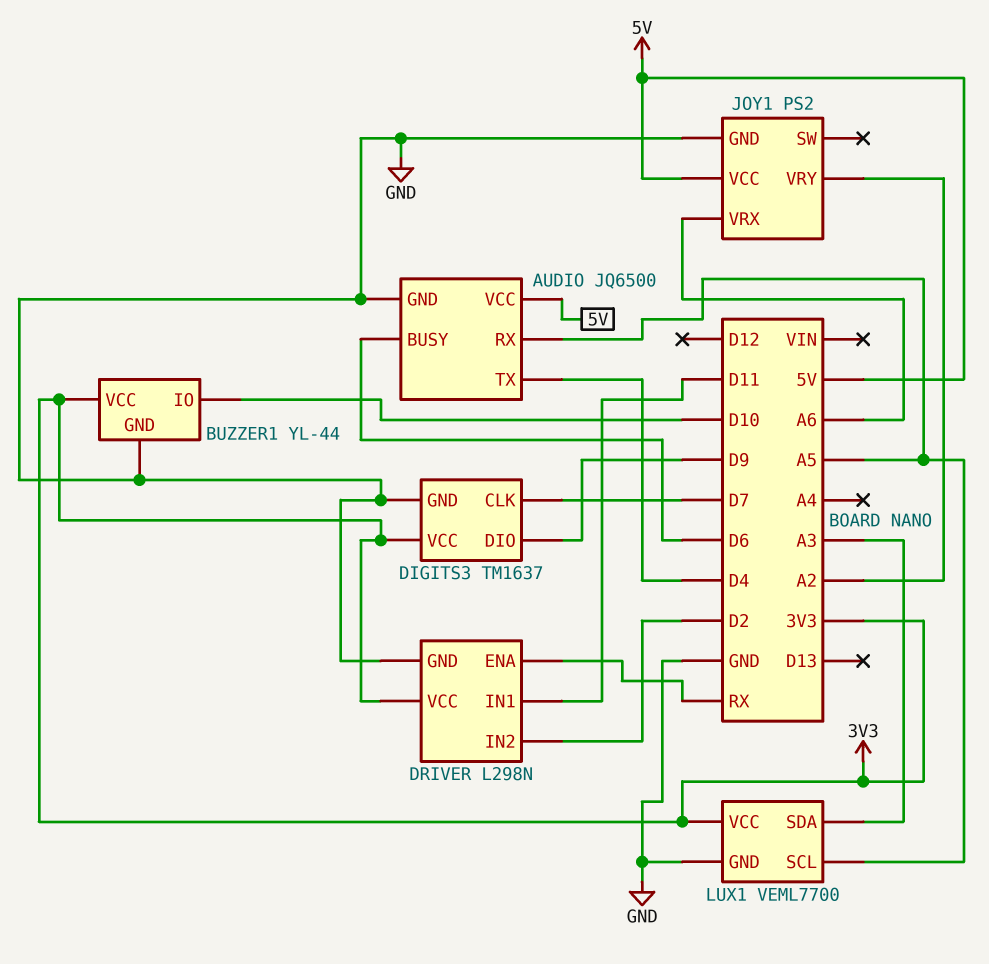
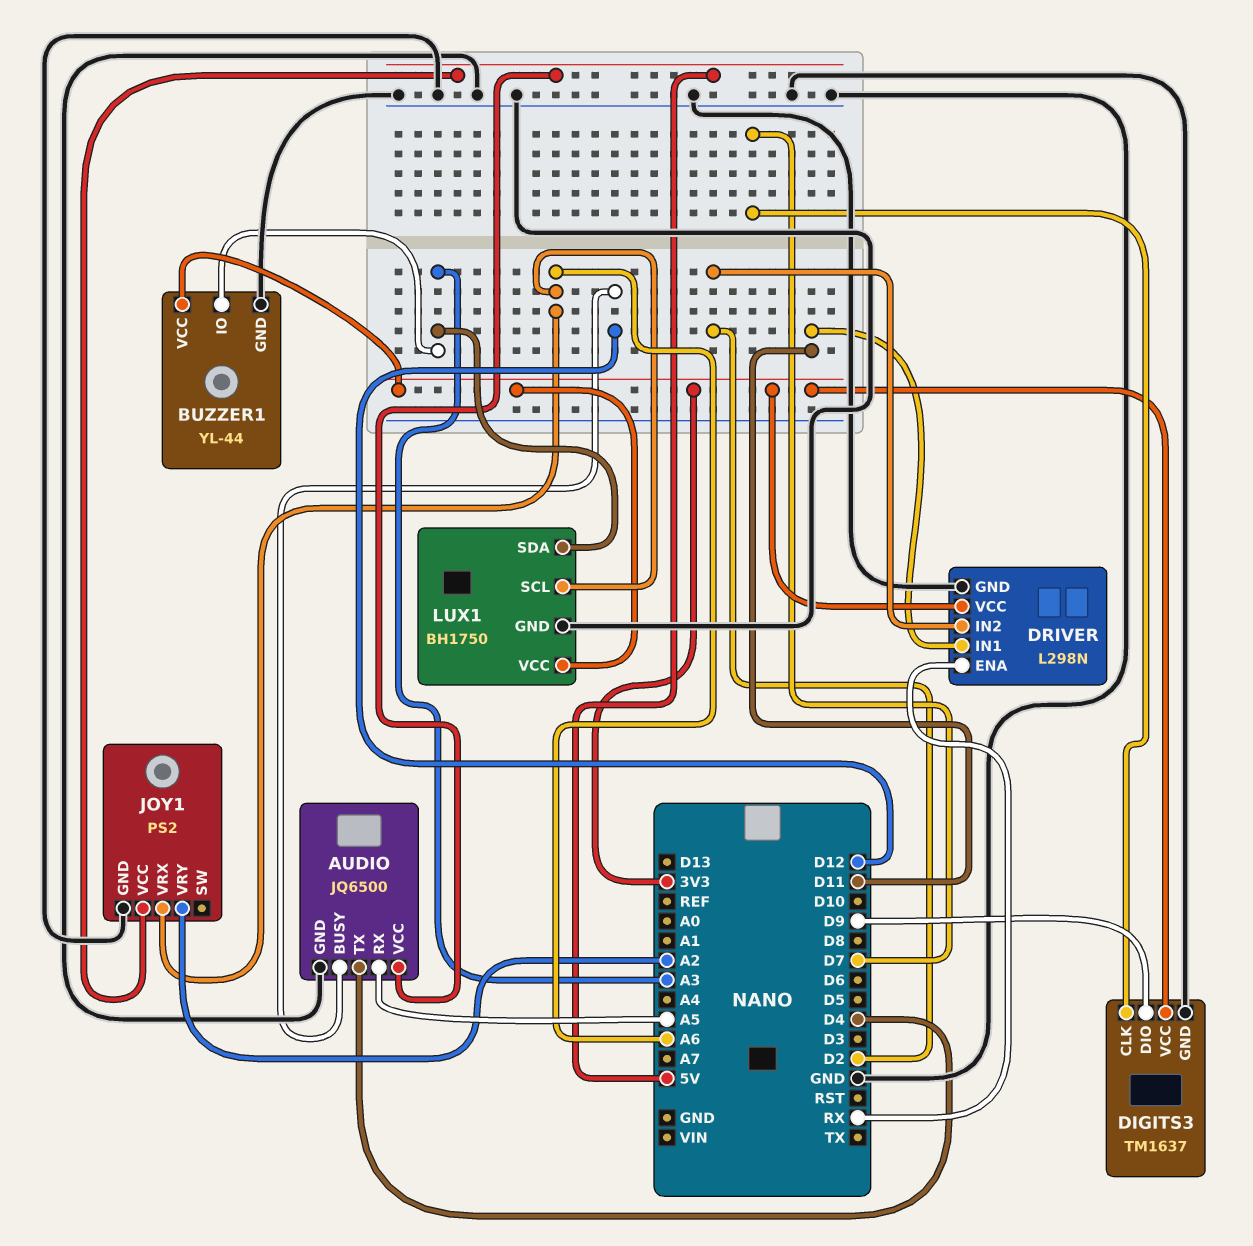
AUDIO pin BUSY: D6 -> D12
BUZZER1 pin IO: D10 -> A3
LUX1: VEML7700 -> BH1750
LUX1 pin SCL: A5 -> A6

